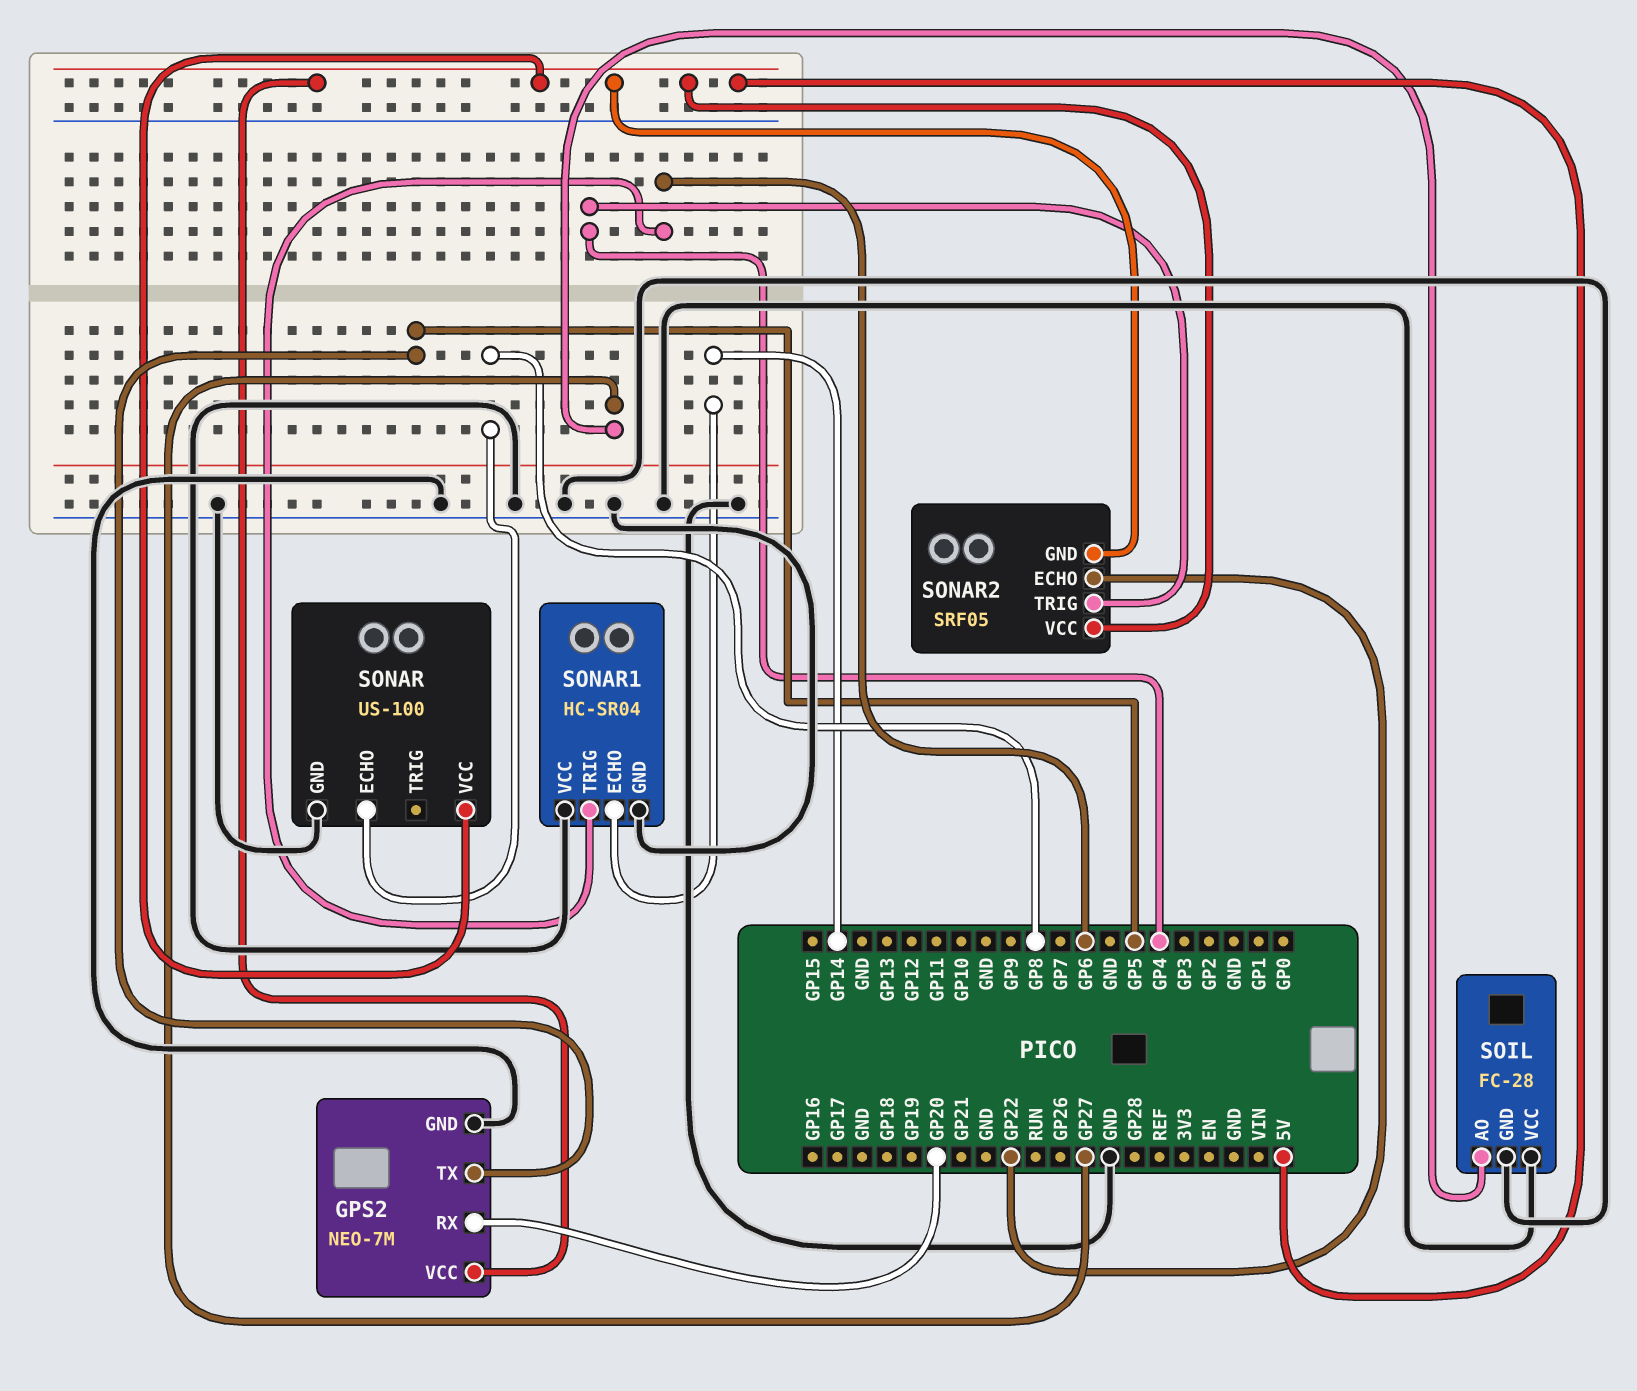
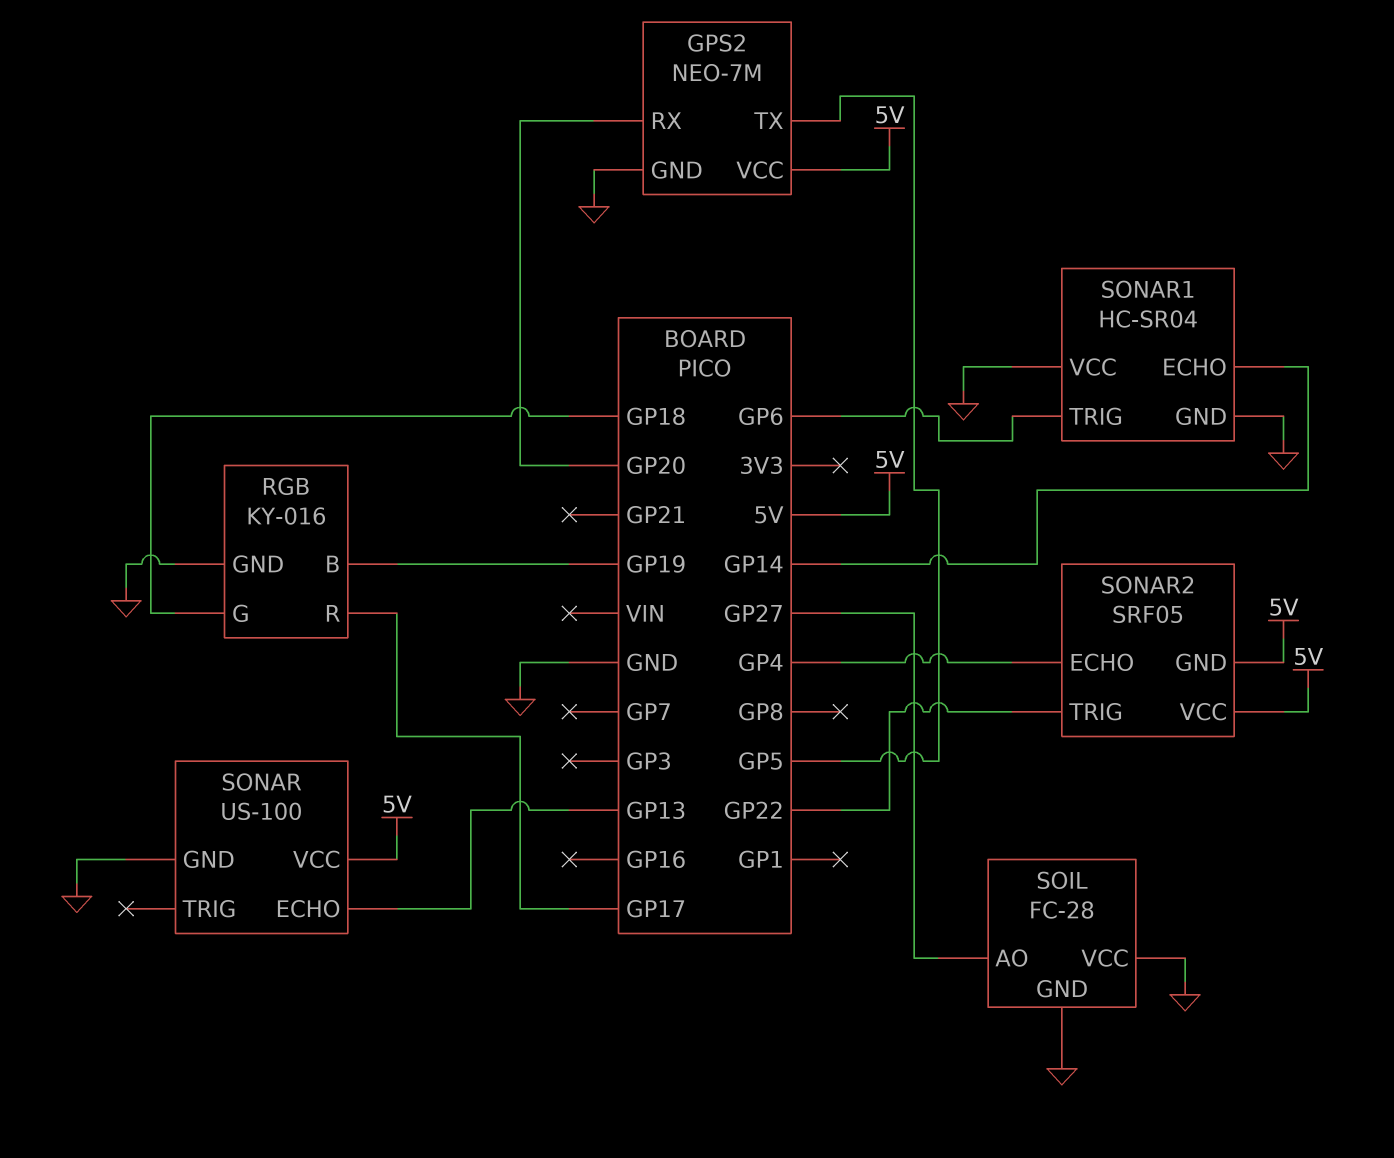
RGB: none -> KY-016
RGB pin B: none -> GP19
RGB pin G: none -> GP18
RGB pin GND: none -> GND
RGB pin R: none -> GP17
SONAR pin ECHO: GP8 -> GP13
SONAR2 pin ECHO: GP22 -> GP4
SONAR2 pin TRIG: GP4 -> GP22

